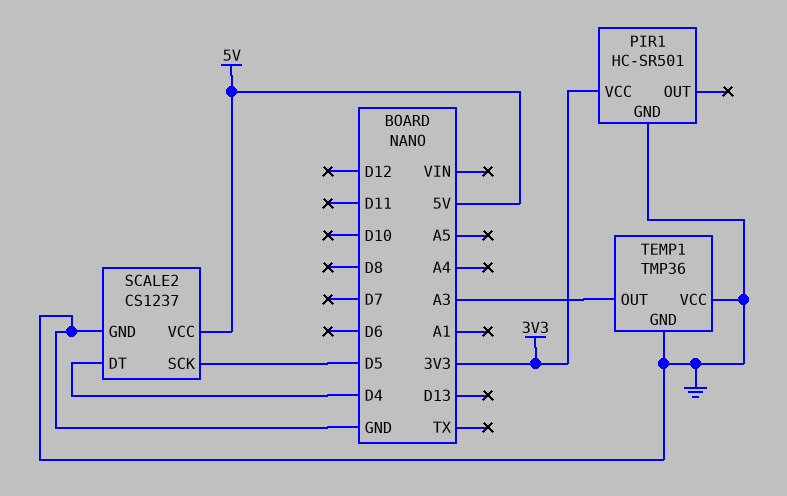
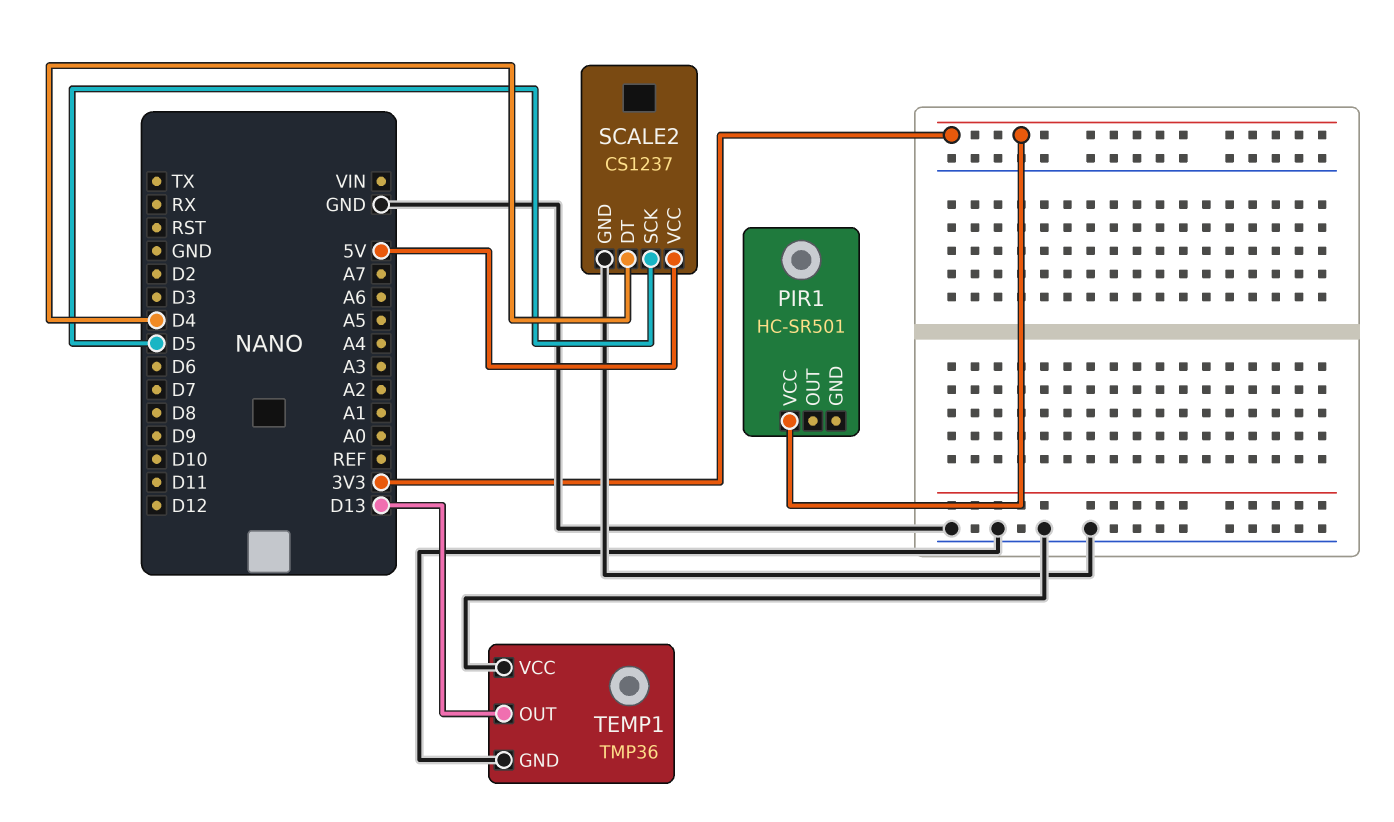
PIR1 pin GND: GND -> none
TEMP1 pin OUT: A3 -> D13

